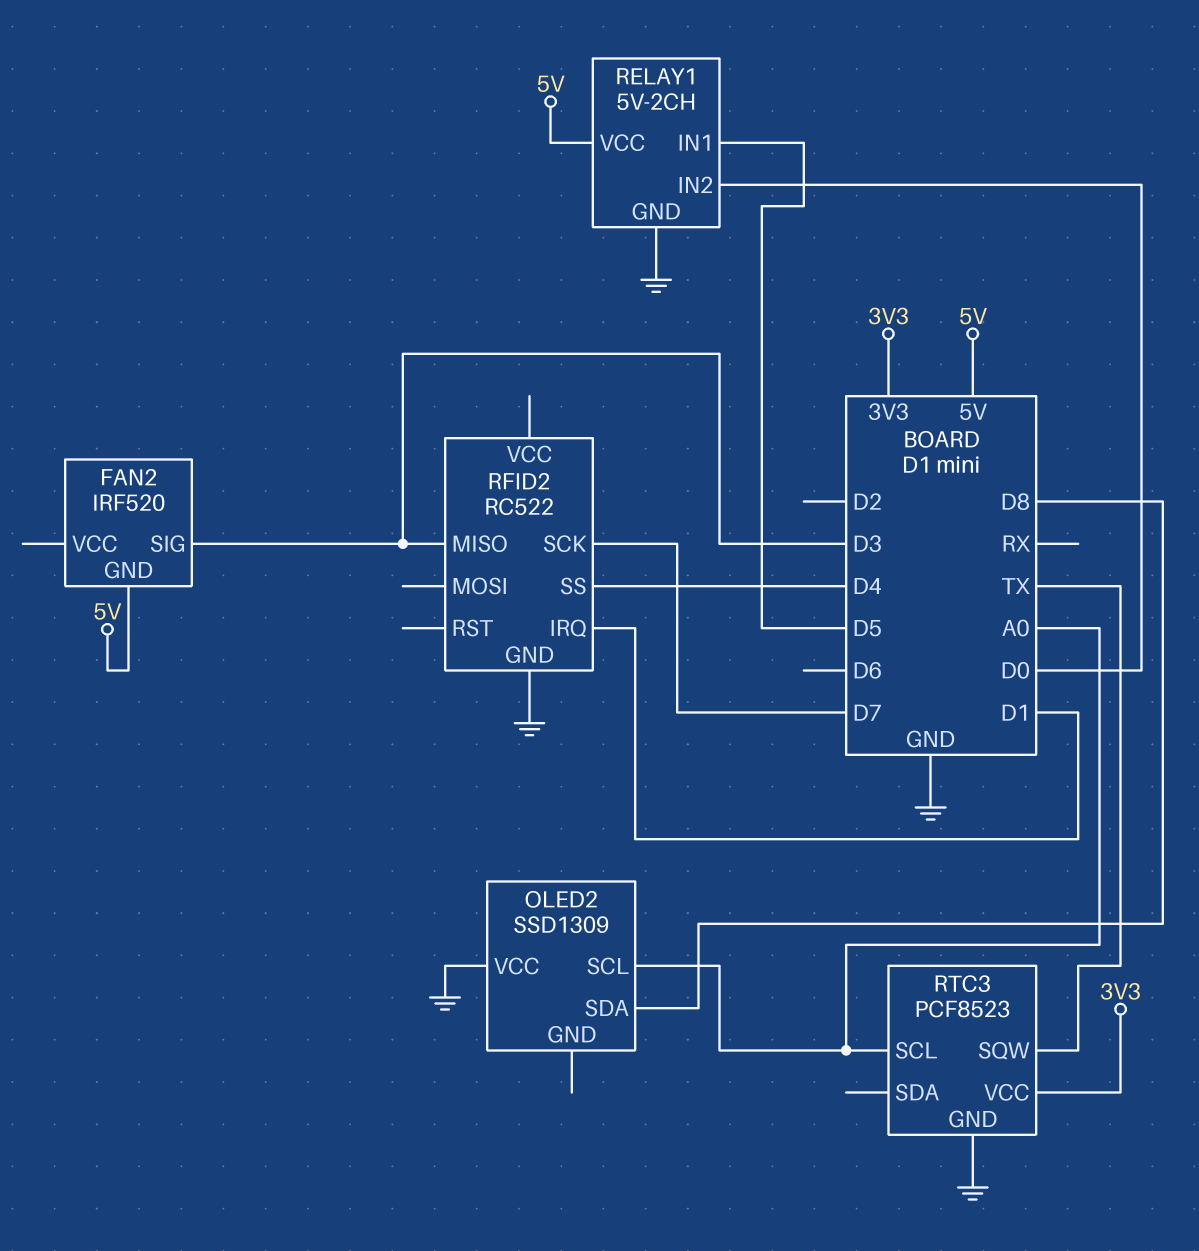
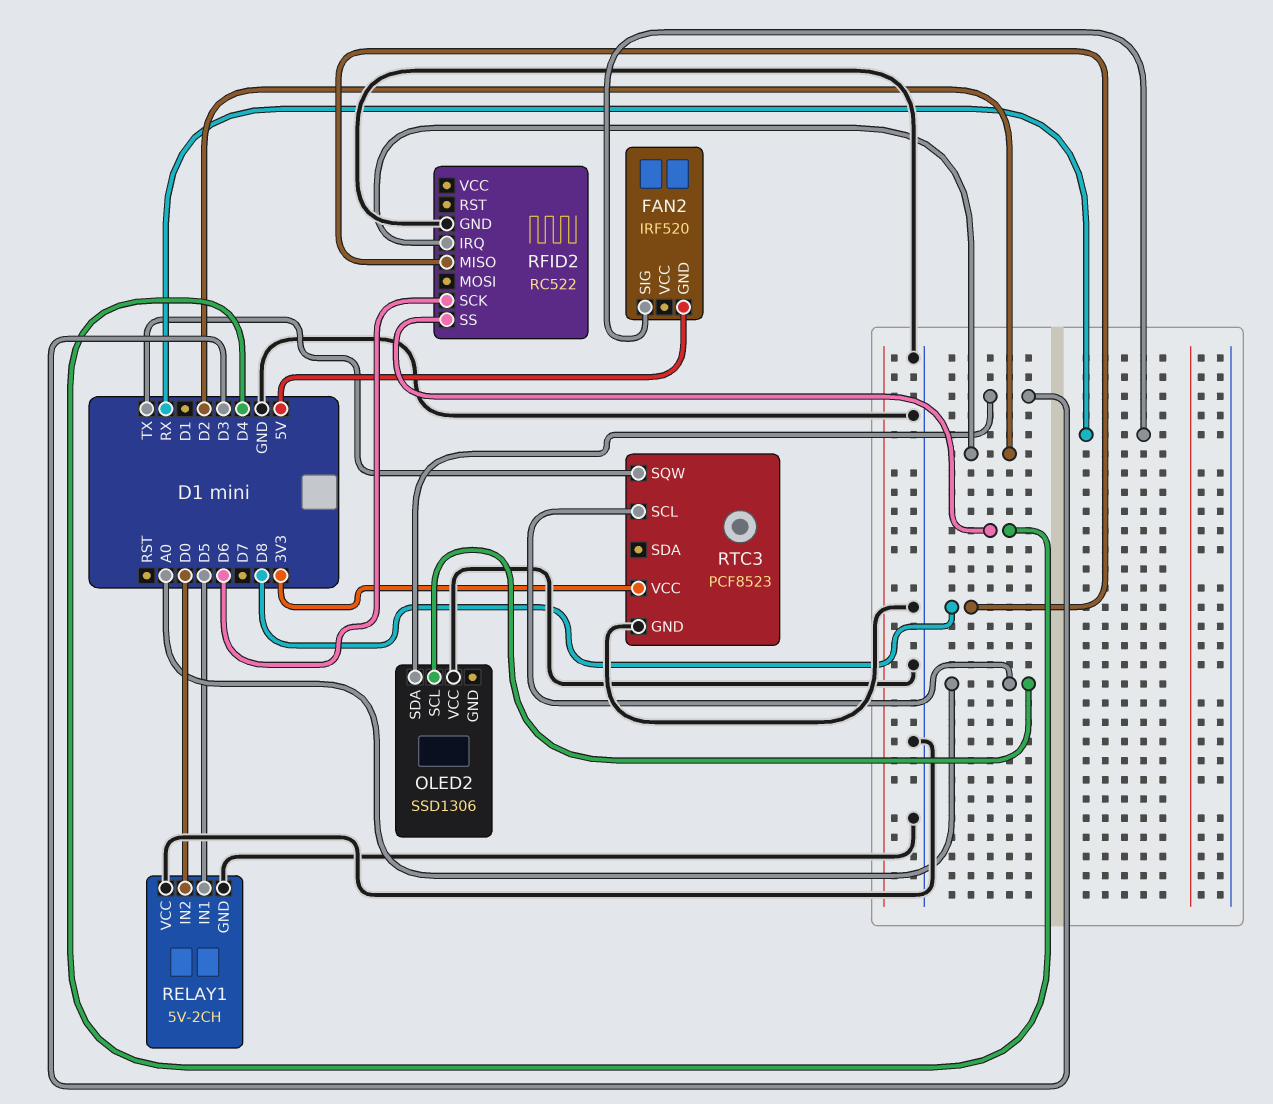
FAN2 pin SIG: D3 -> RX
OLED2: SSD1309 -> SSD1306
OLED2 pin SDA: D8 -> D3
RELAY1 pin VCC: 5V -> GND
RFID2 pin IRQ: D1 -> D2
RFID2 pin MISO: D3 -> D8
RFID2 pin SCK: D7 -> D6

